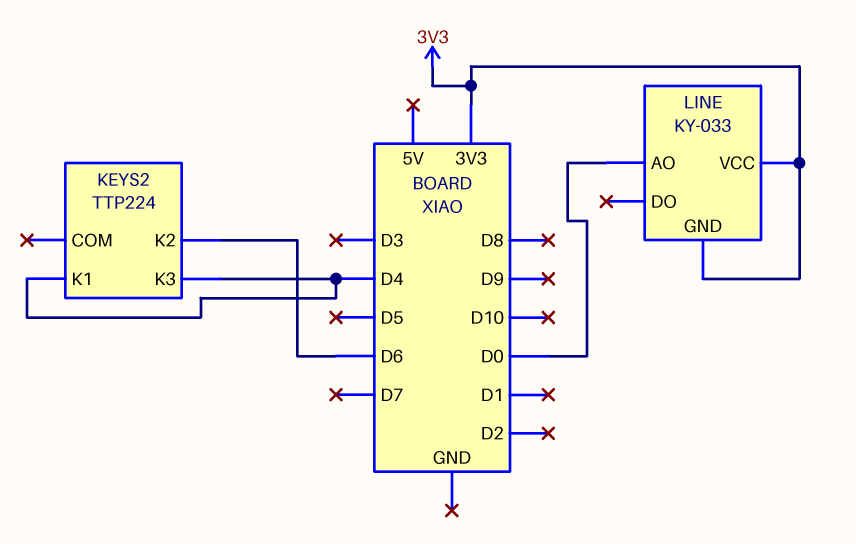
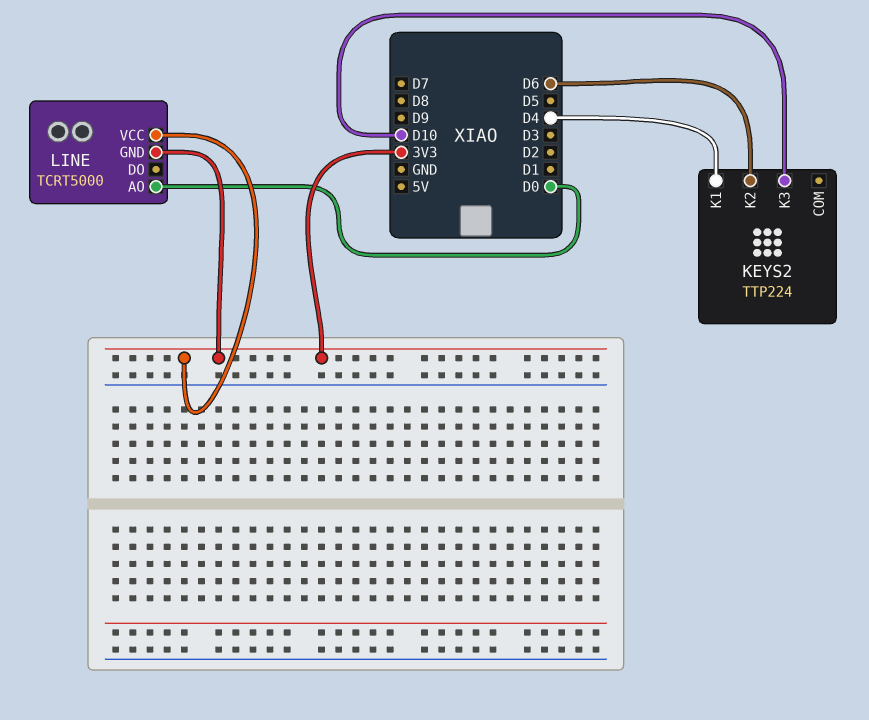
KEYS2 pin K3: D4 -> D10
LINE: KY-033 -> TCRT5000

